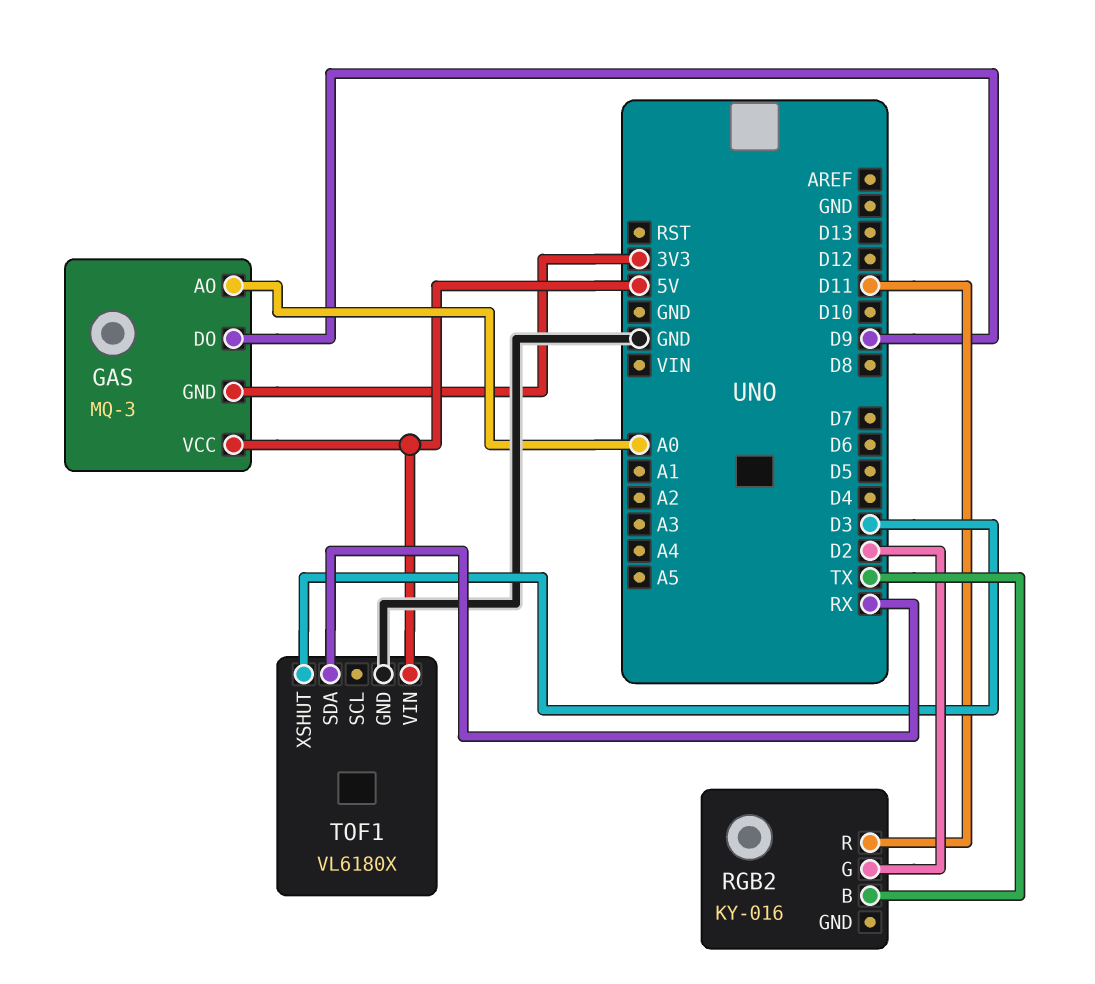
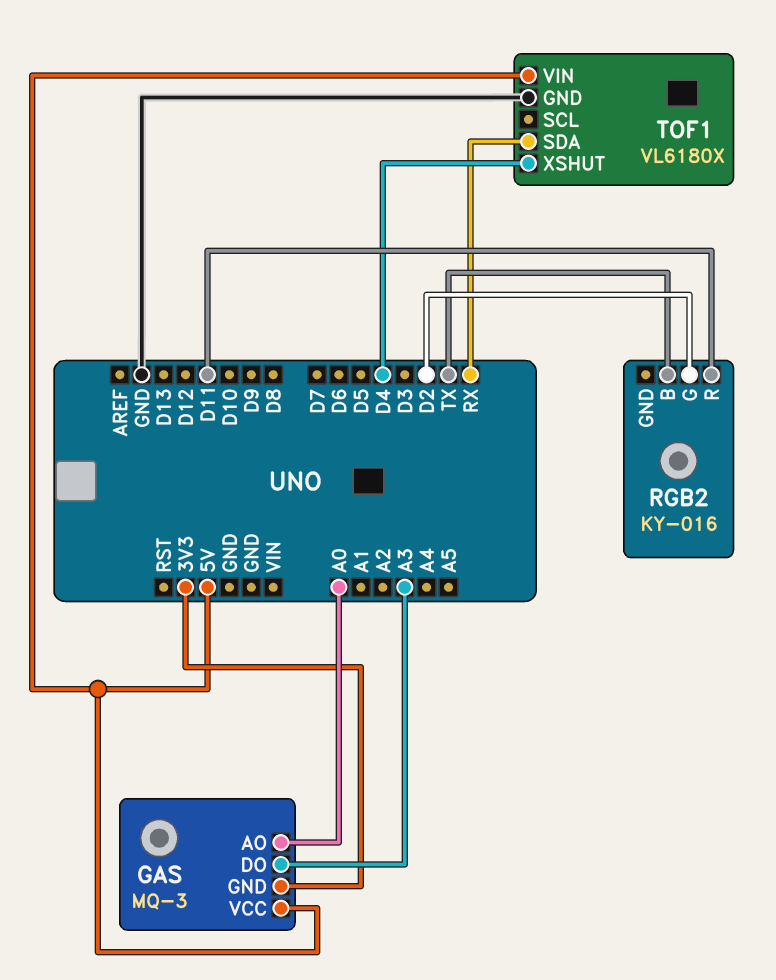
GAS pin DO: D9 -> A3
TOF1 pin XSHUT: D3 -> D4

